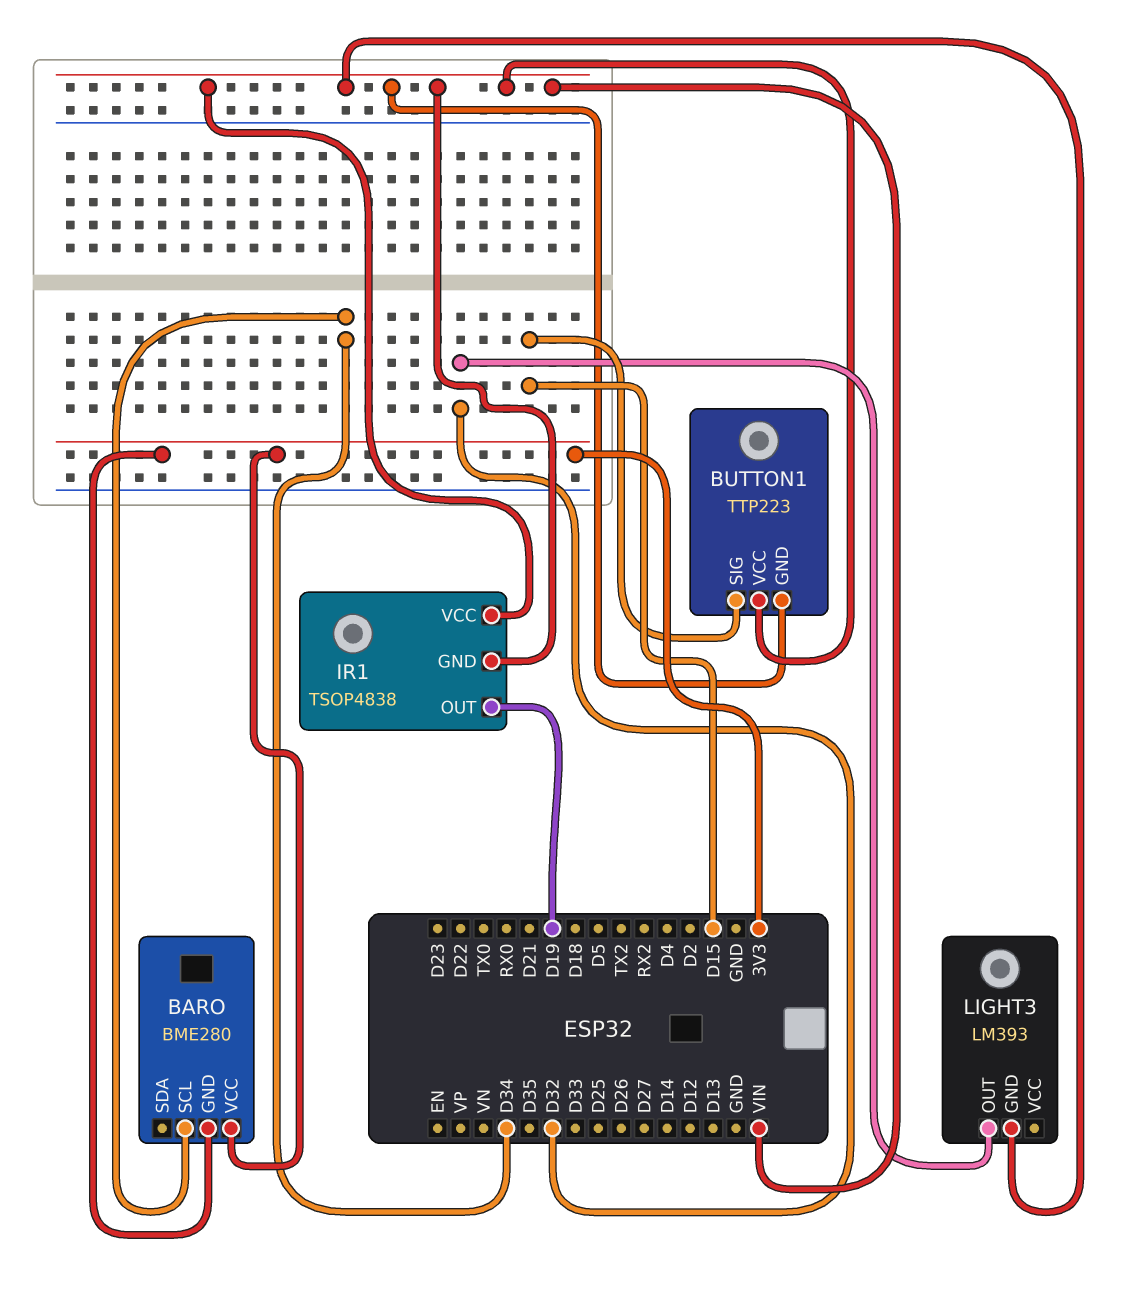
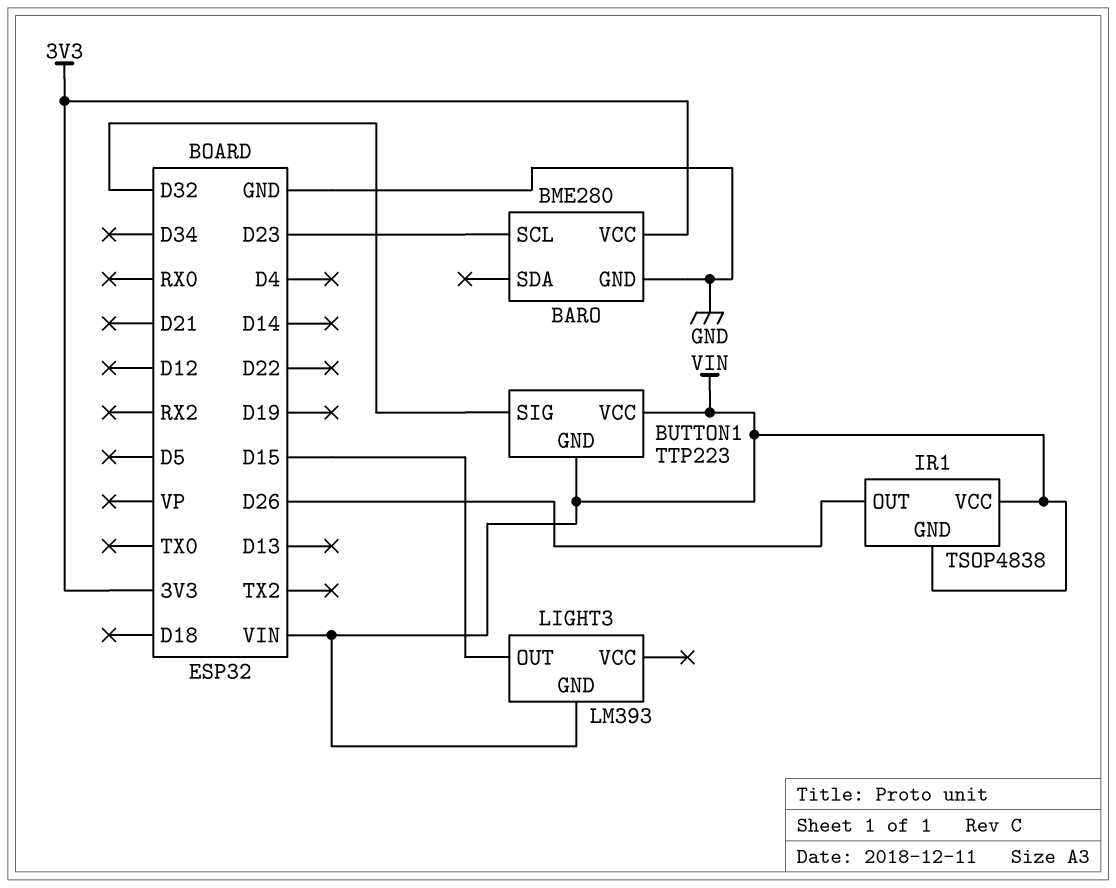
BARO pin GND: 3V3 -> GND
BARO pin SCL: D34 -> D23
BUTTON1 pin SIG: D15 -> D32
IR1 pin OUT: D19 -> D26
LIGHT3 pin OUT: D32 -> D15

